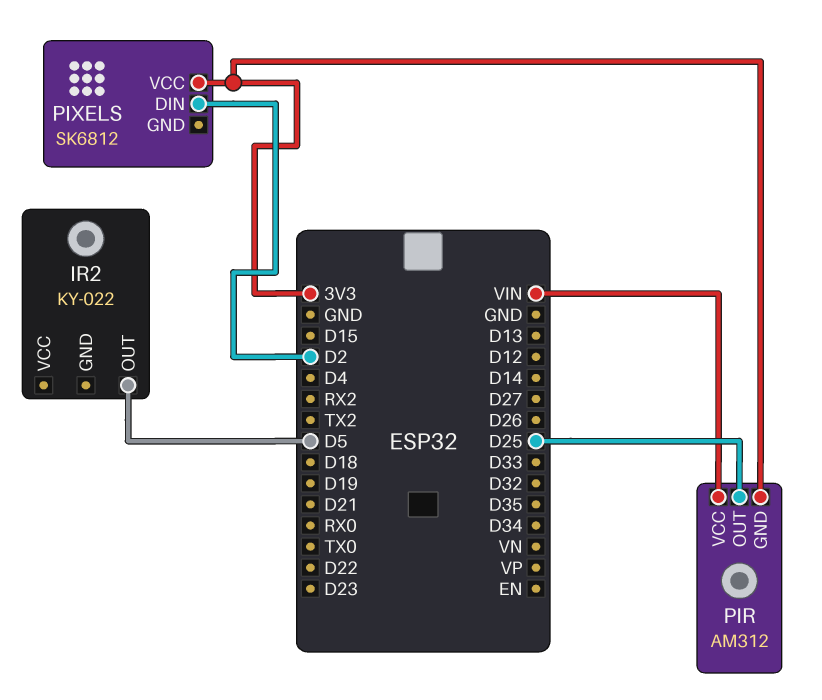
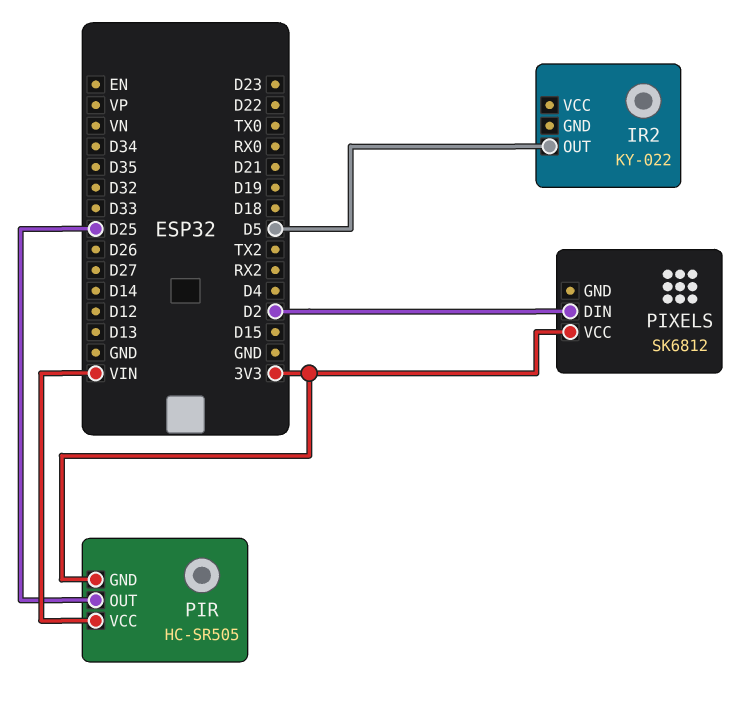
PIR: AM312 -> HC-SR505

